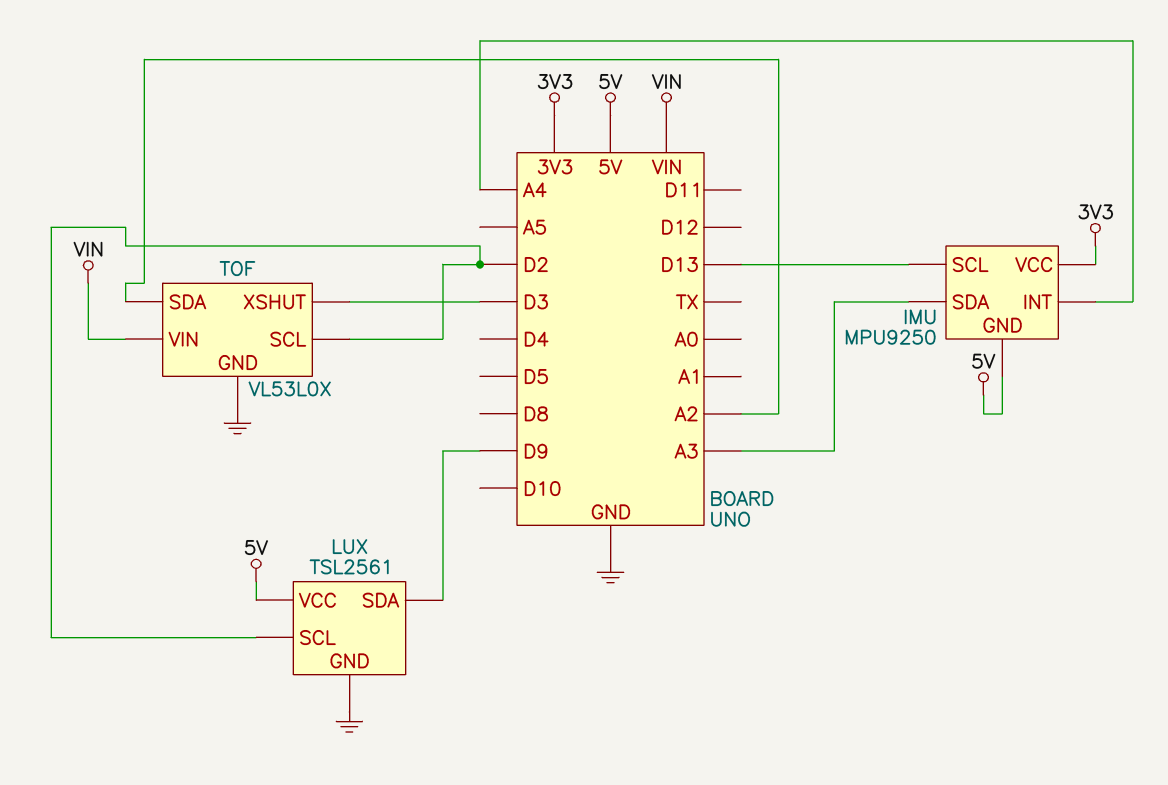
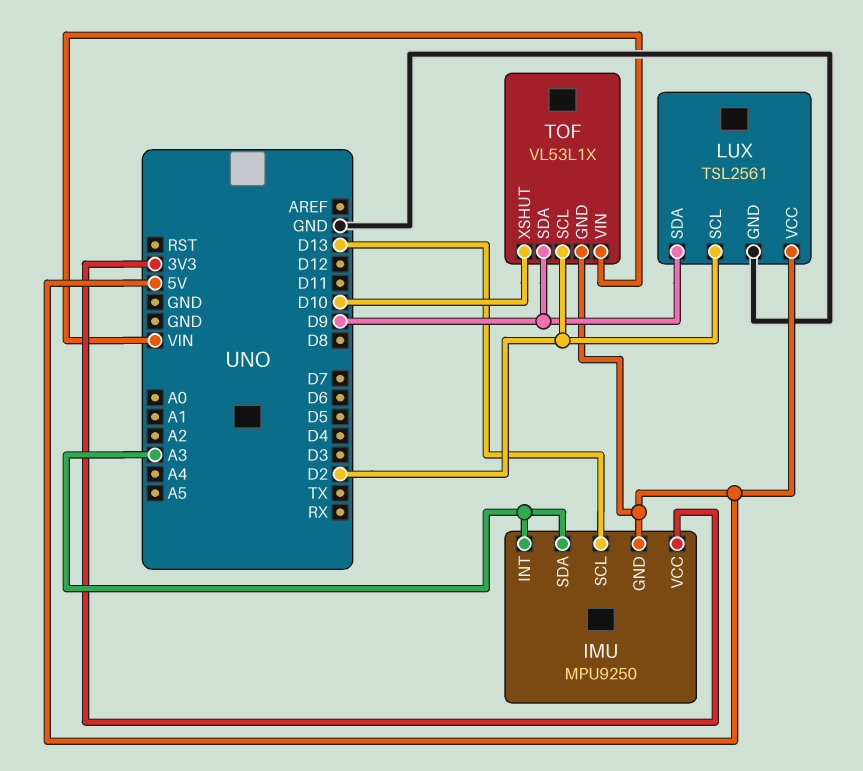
IMU pin INT: A4 -> A3
TOF: VL53L0X -> VL53L1X
TOF pin GND: GND -> 5V
TOF pin SDA: A2 -> D9
TOF pin XSHUT: D3 -> D10

